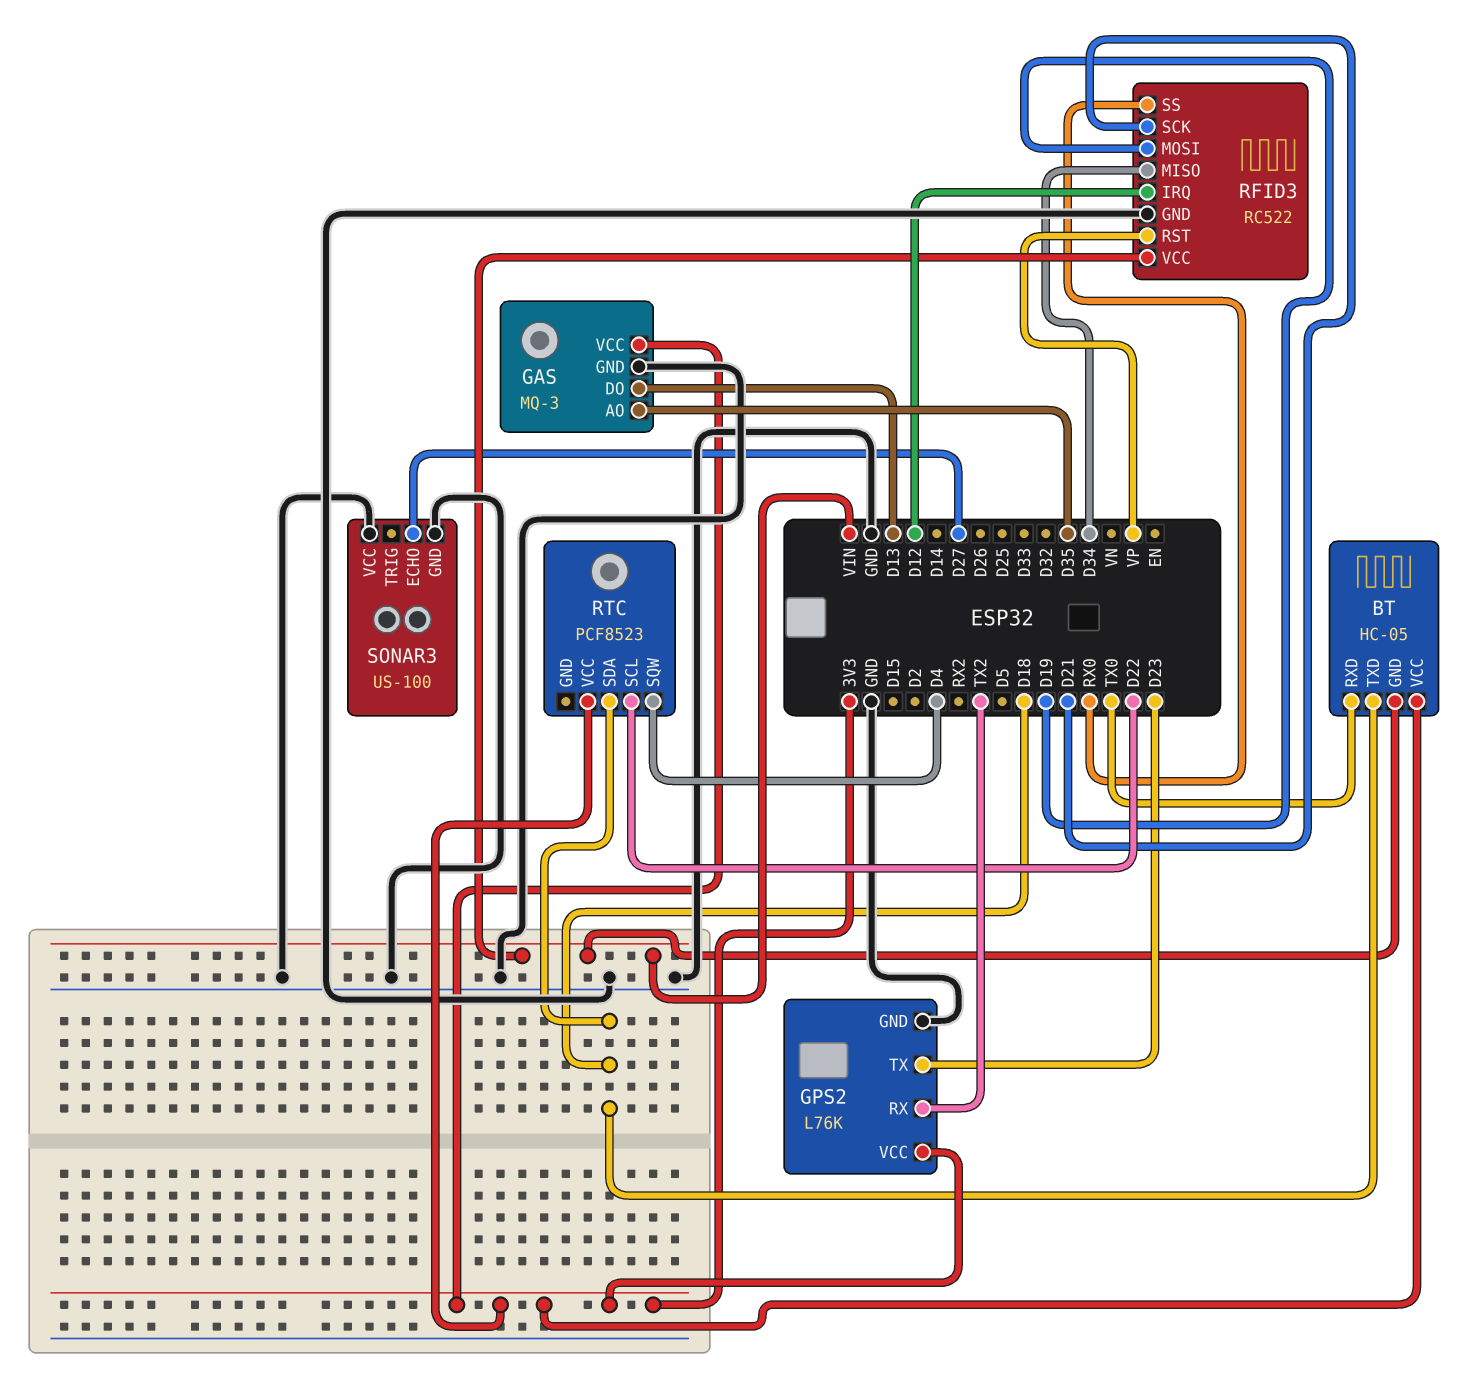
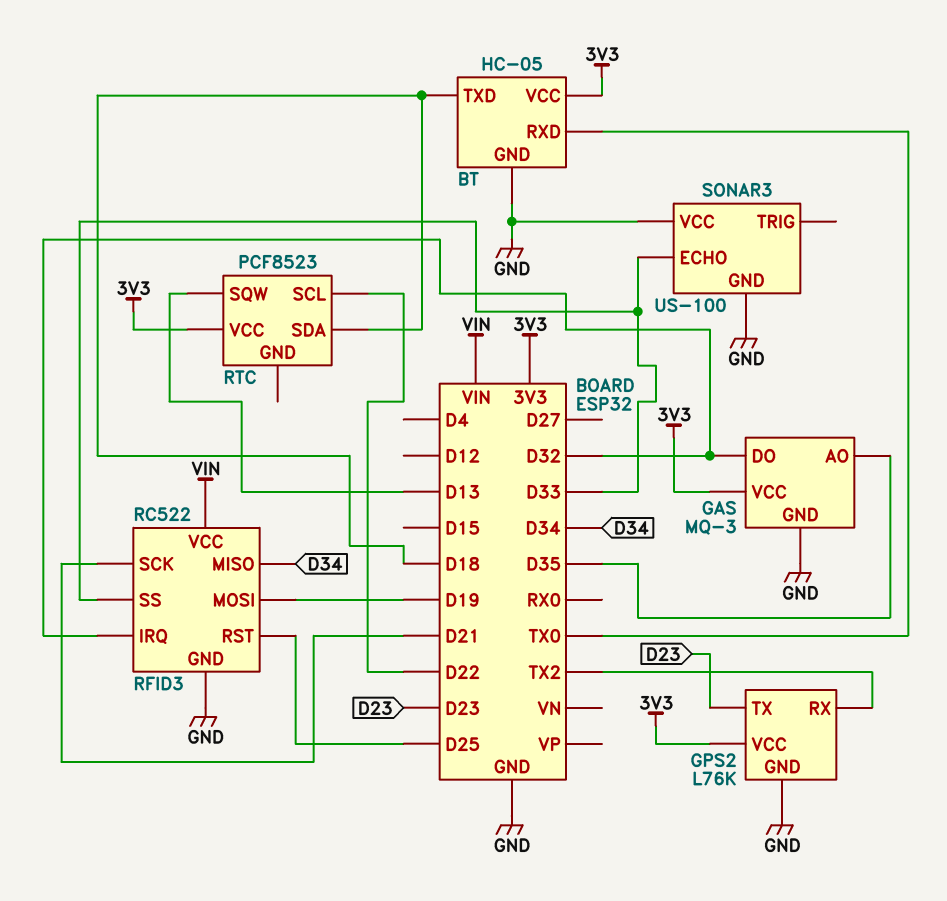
BT pin GND: VIN -> GND
GAS pin DO: D13 -> D32
RFID3 pin IRQ: D12 -> D32
RFID3 pin RST: VP -> D25
RFID3 pin SS: RX0 -> D33
RTC pin SQW: D4 -> D13
SONAR3 pin ECHO: D27 -> D33

